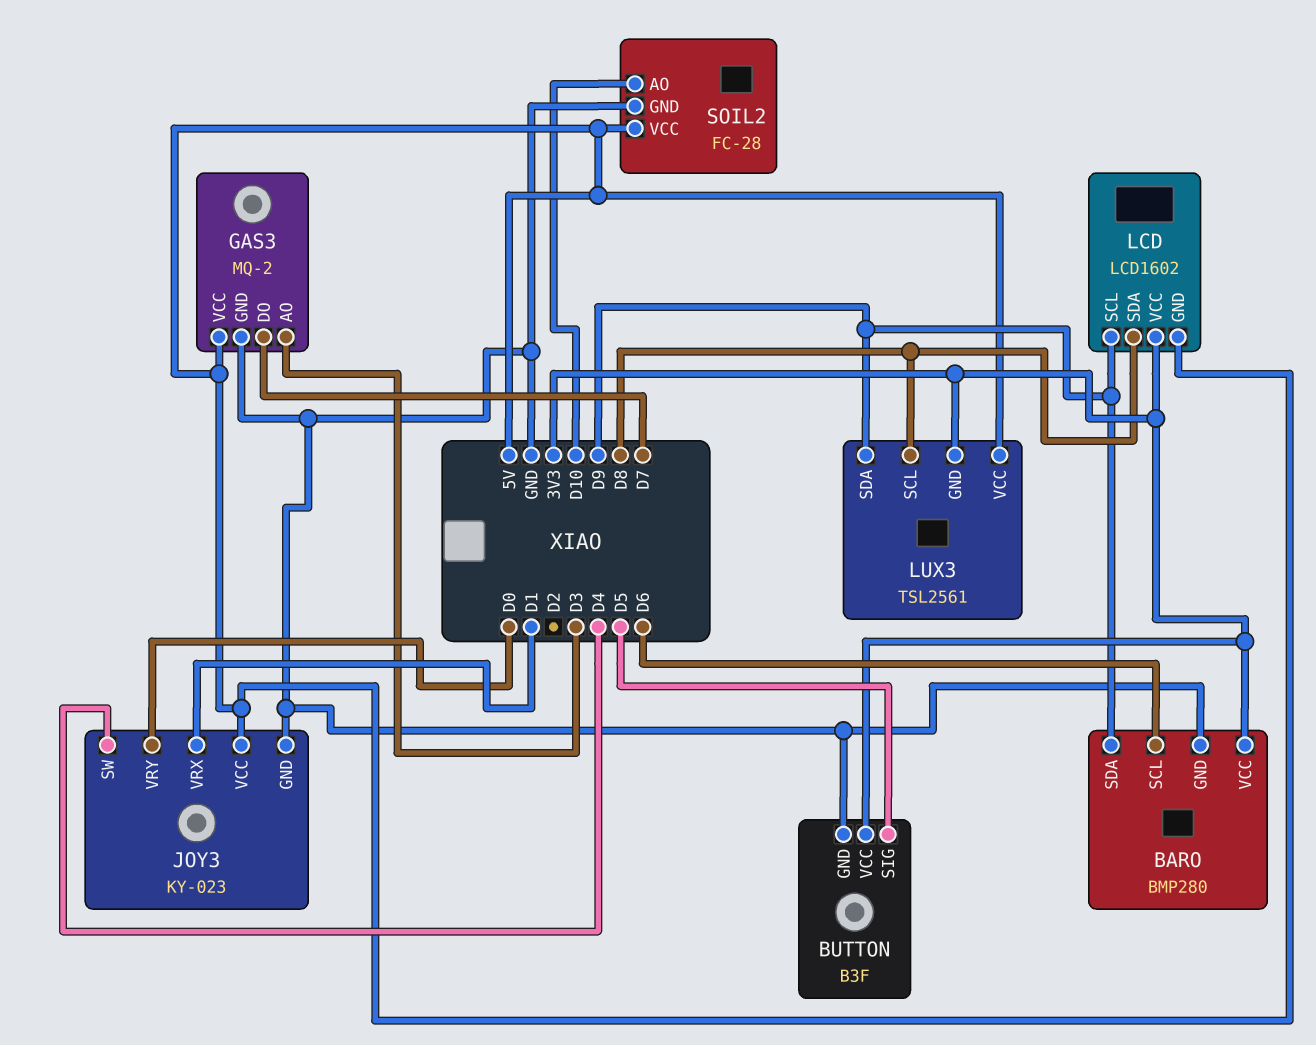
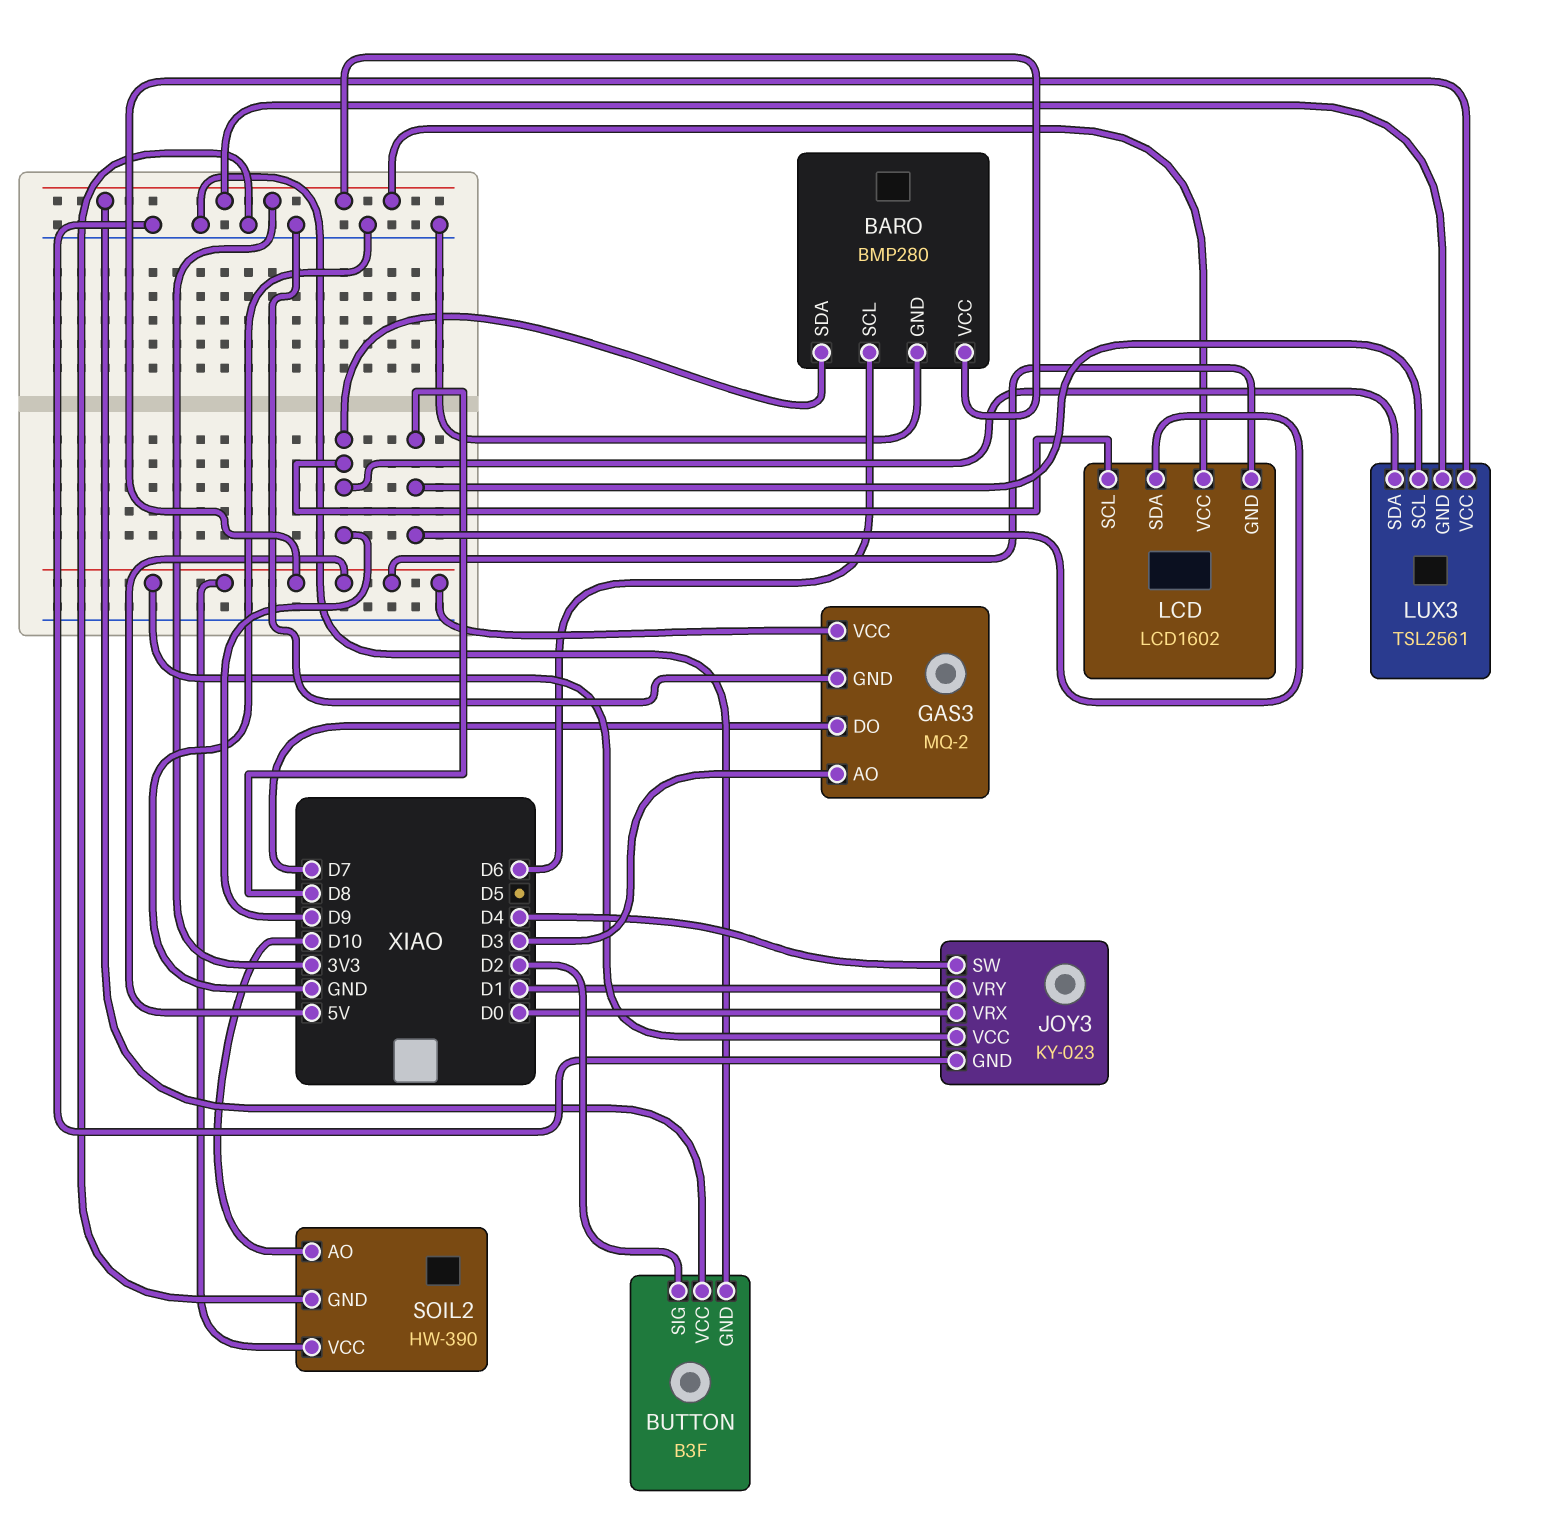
BUTTON pin SIG: D5 -> D2
JOY3 pin VRX: D1 -> D0
JOY3 pin VRY: D0 -> D1
SOIL2: FC-28 -> HW-390

